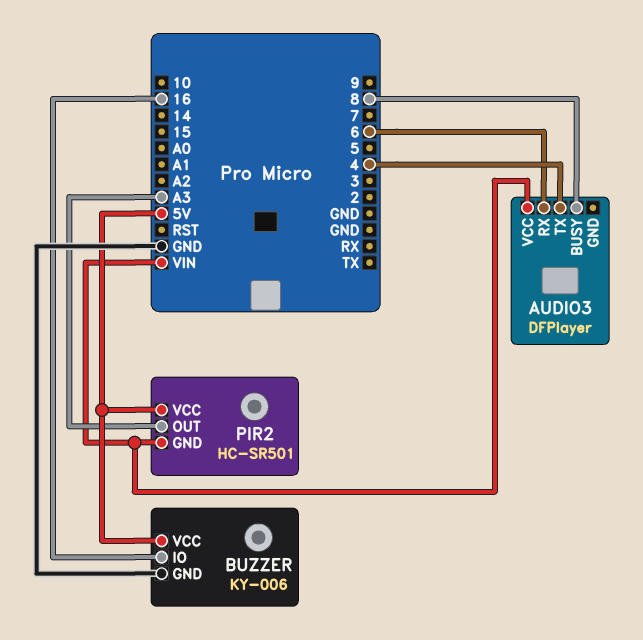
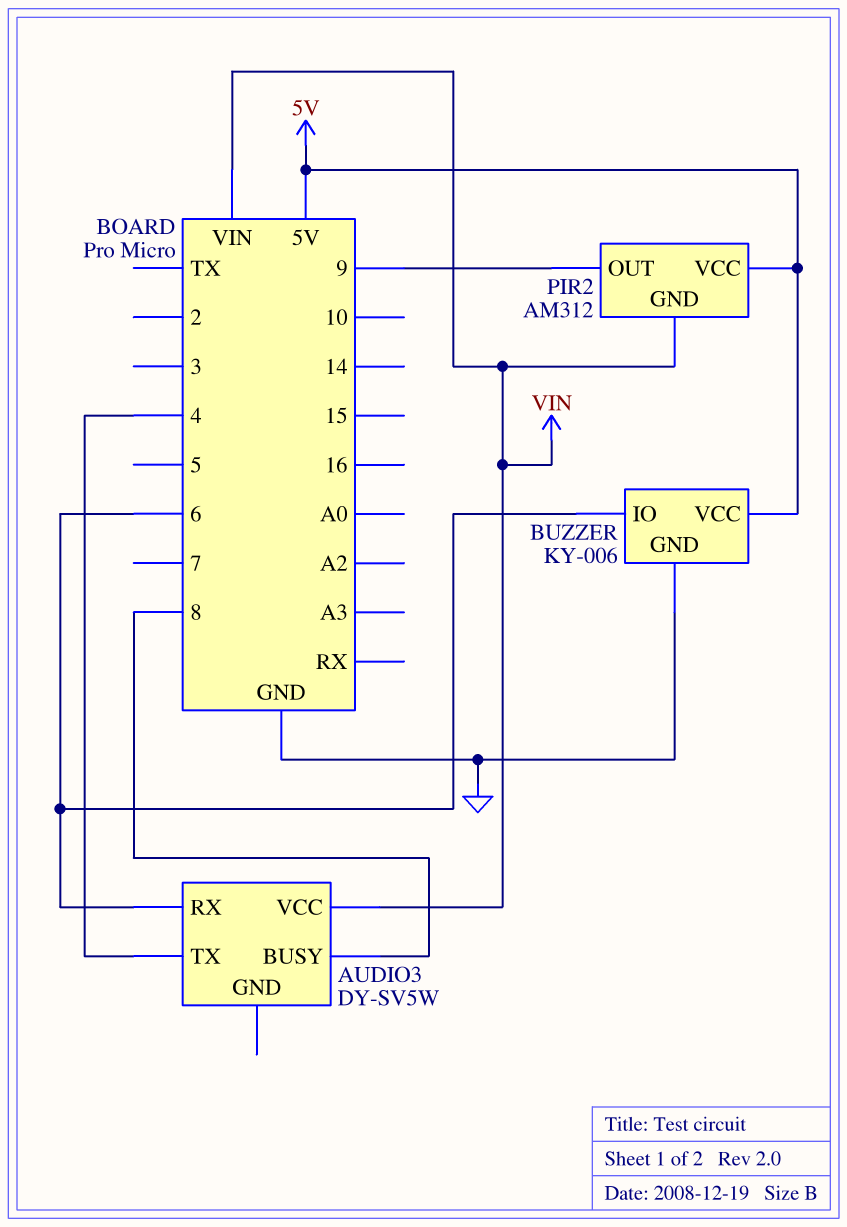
AUDIO3: DFPlayer -> DY-SV5W
BUZZER pin IO: 16 -> 6
PIR2: HC-SR501 -> AM312
PIR2 pin OUT: A3 -> 9

